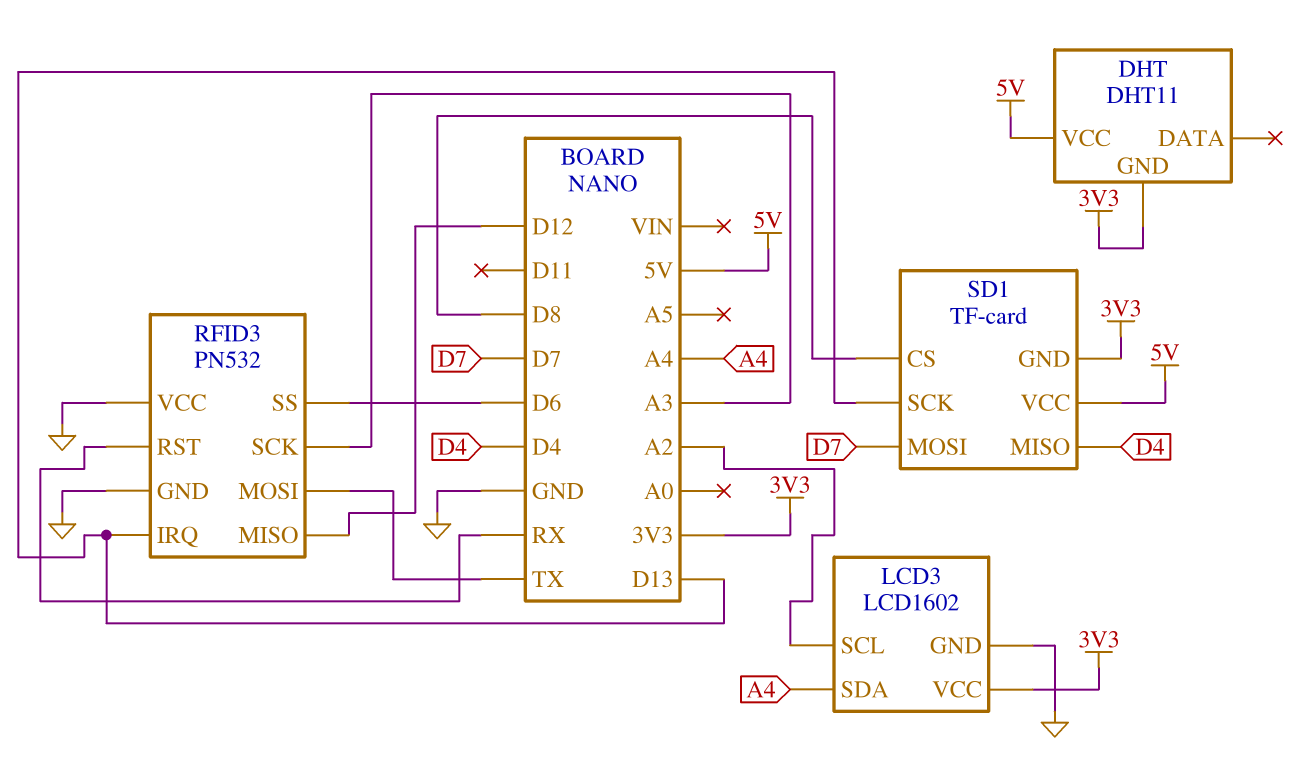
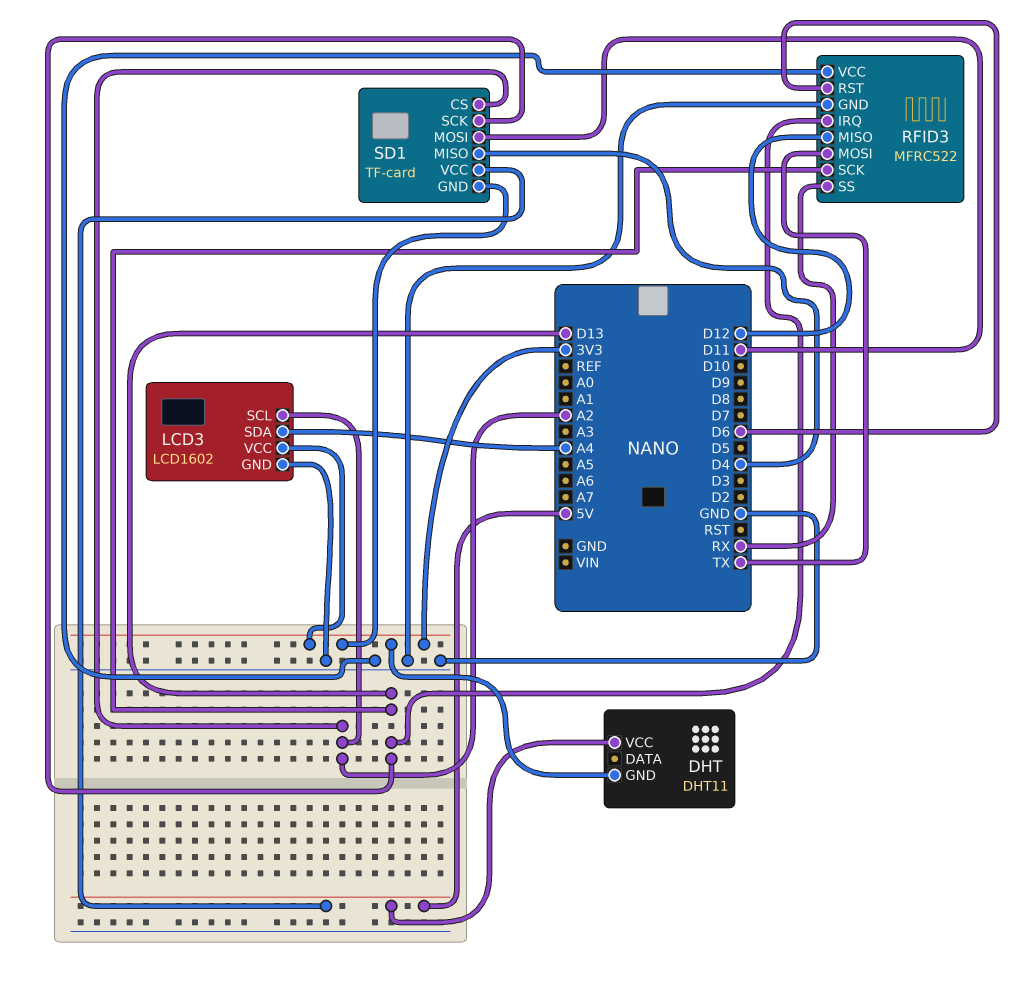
RFID3: PN532 -> MFRC522
RFID3 pin RST: RX -> D6
RFID3 pin SCK: A3 -> D13
RFID3 pin SS: D6 -> RX
SD1 pin CS: D8 -> A2
SD1 pin MOSI: D7 -> D11

